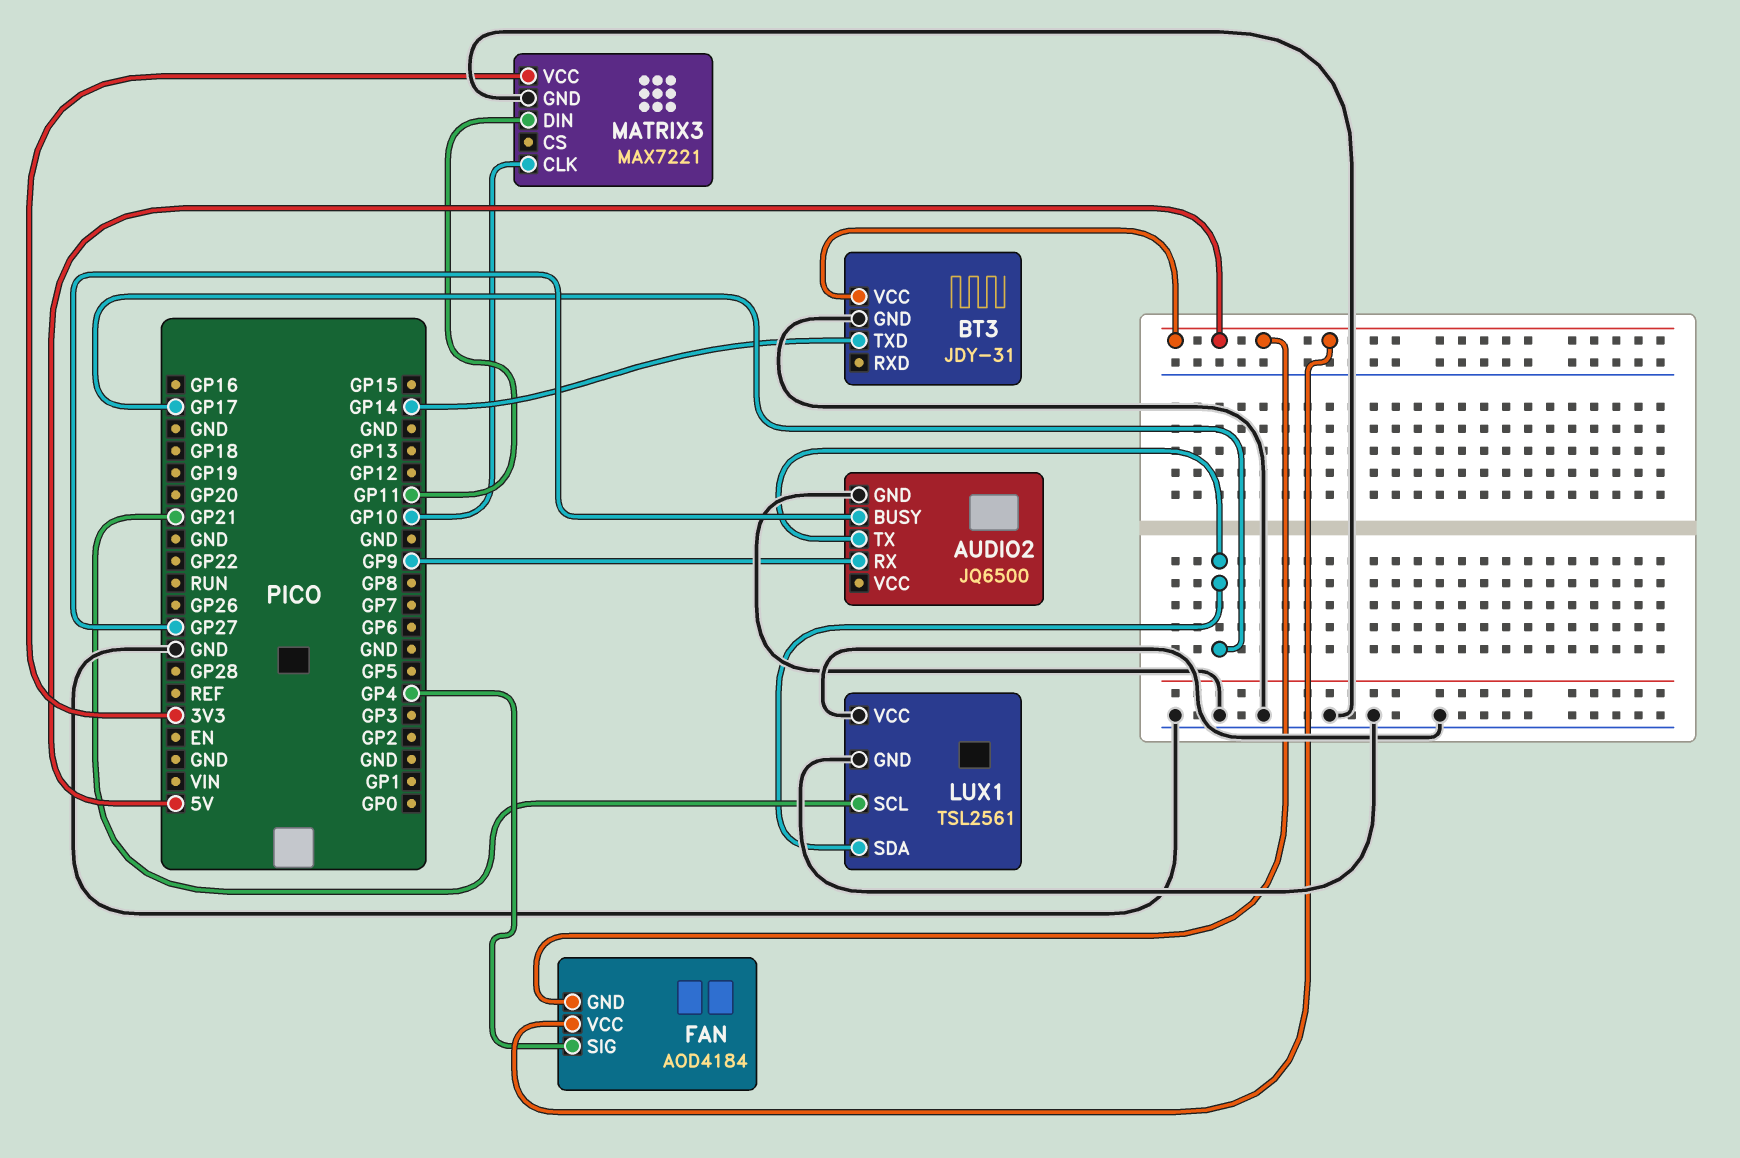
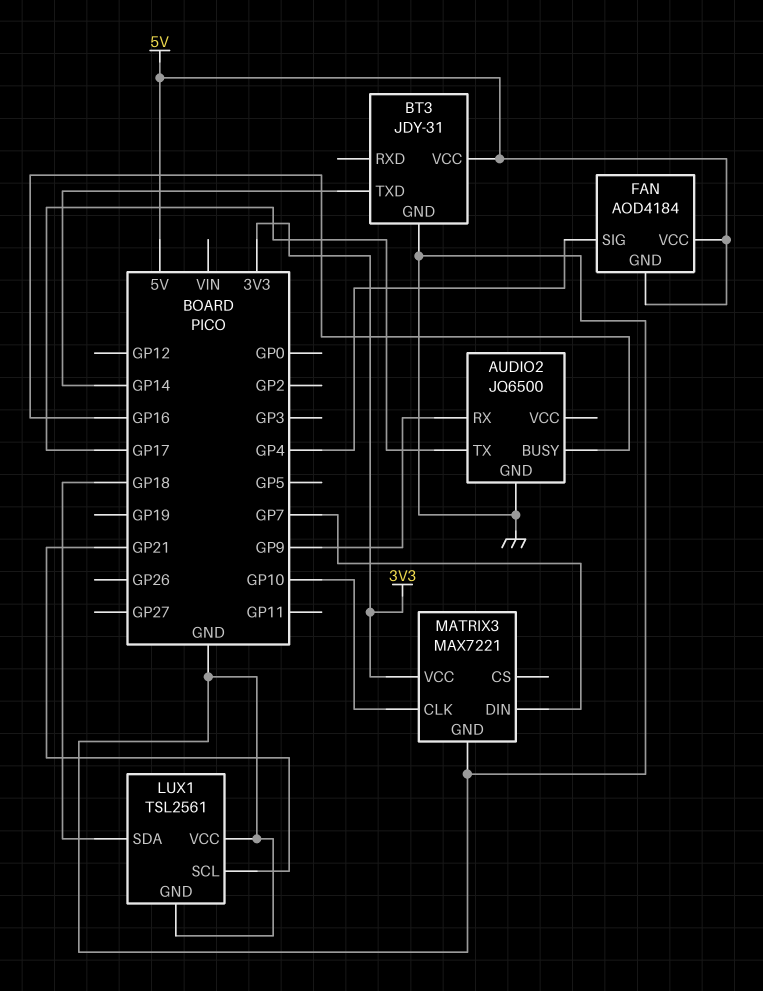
AUDIO2 pin BUSY: GP27 -> GP16
LUX1 pin SDA: GP17 -> GP18
MATRIX3 pin DIN: GP11 -> GP7

